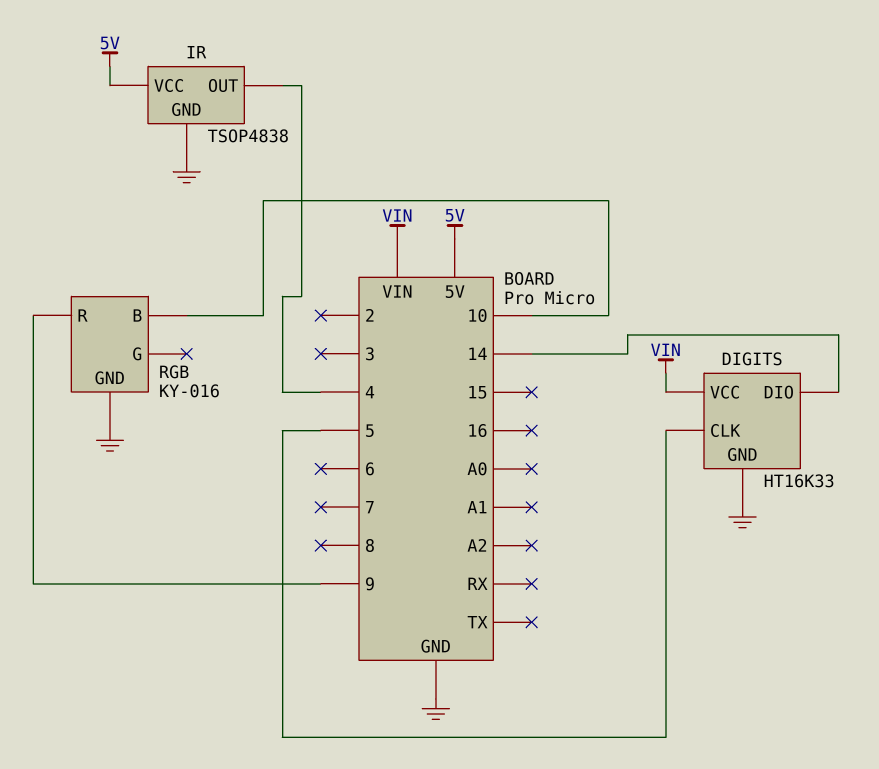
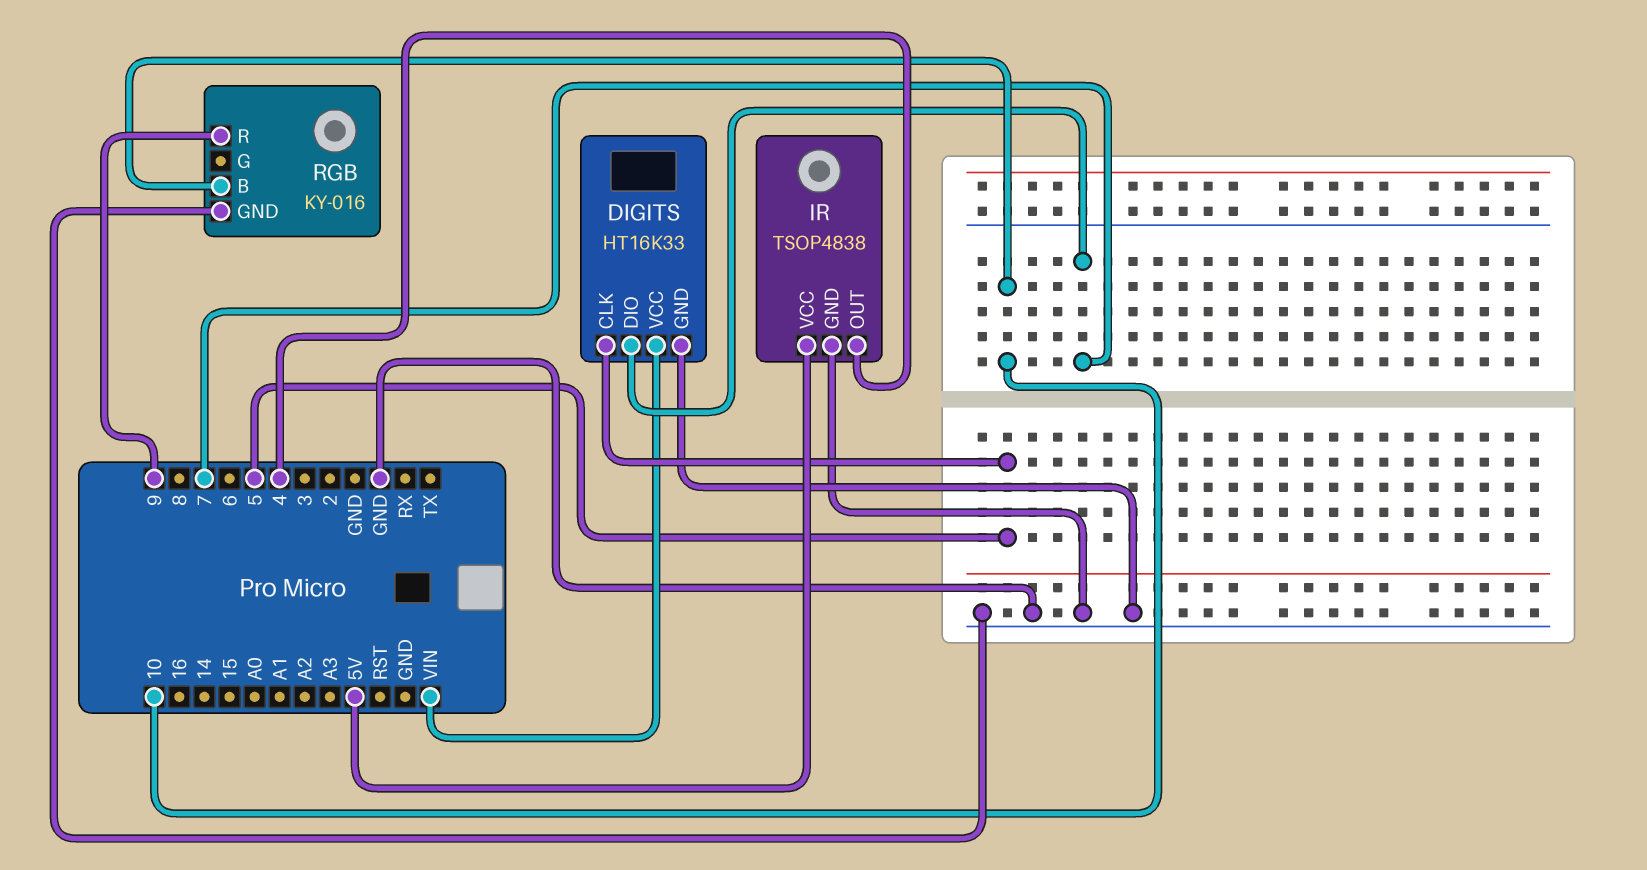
DIGITS pin DIO: 14 -> 7

